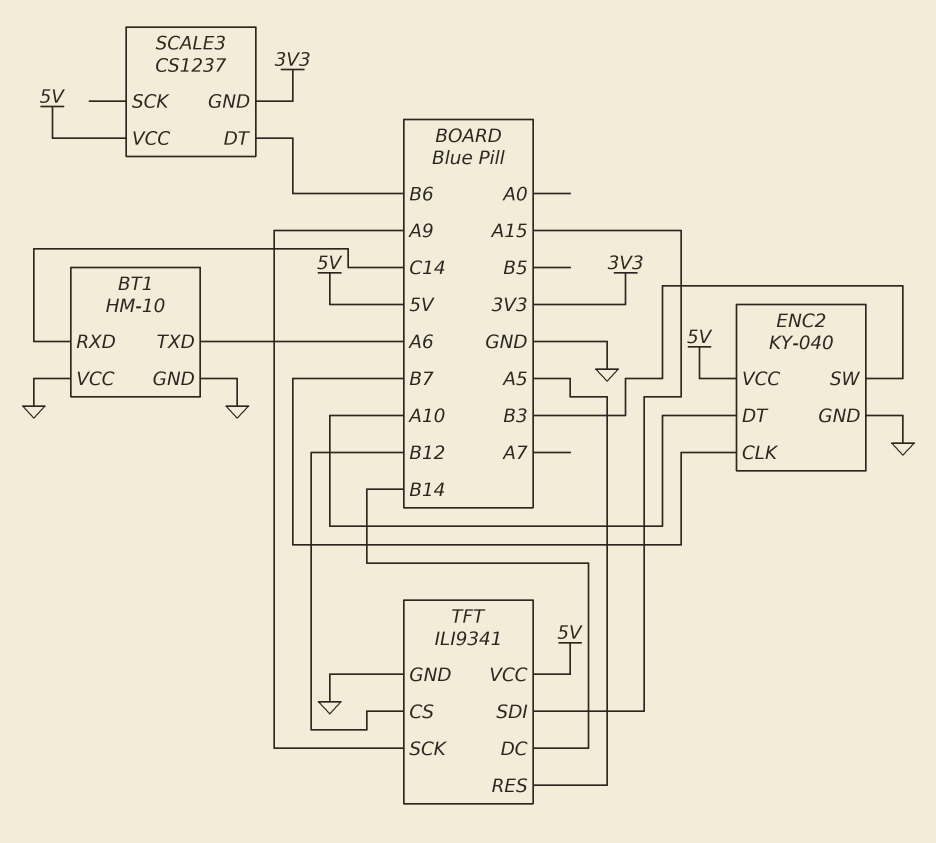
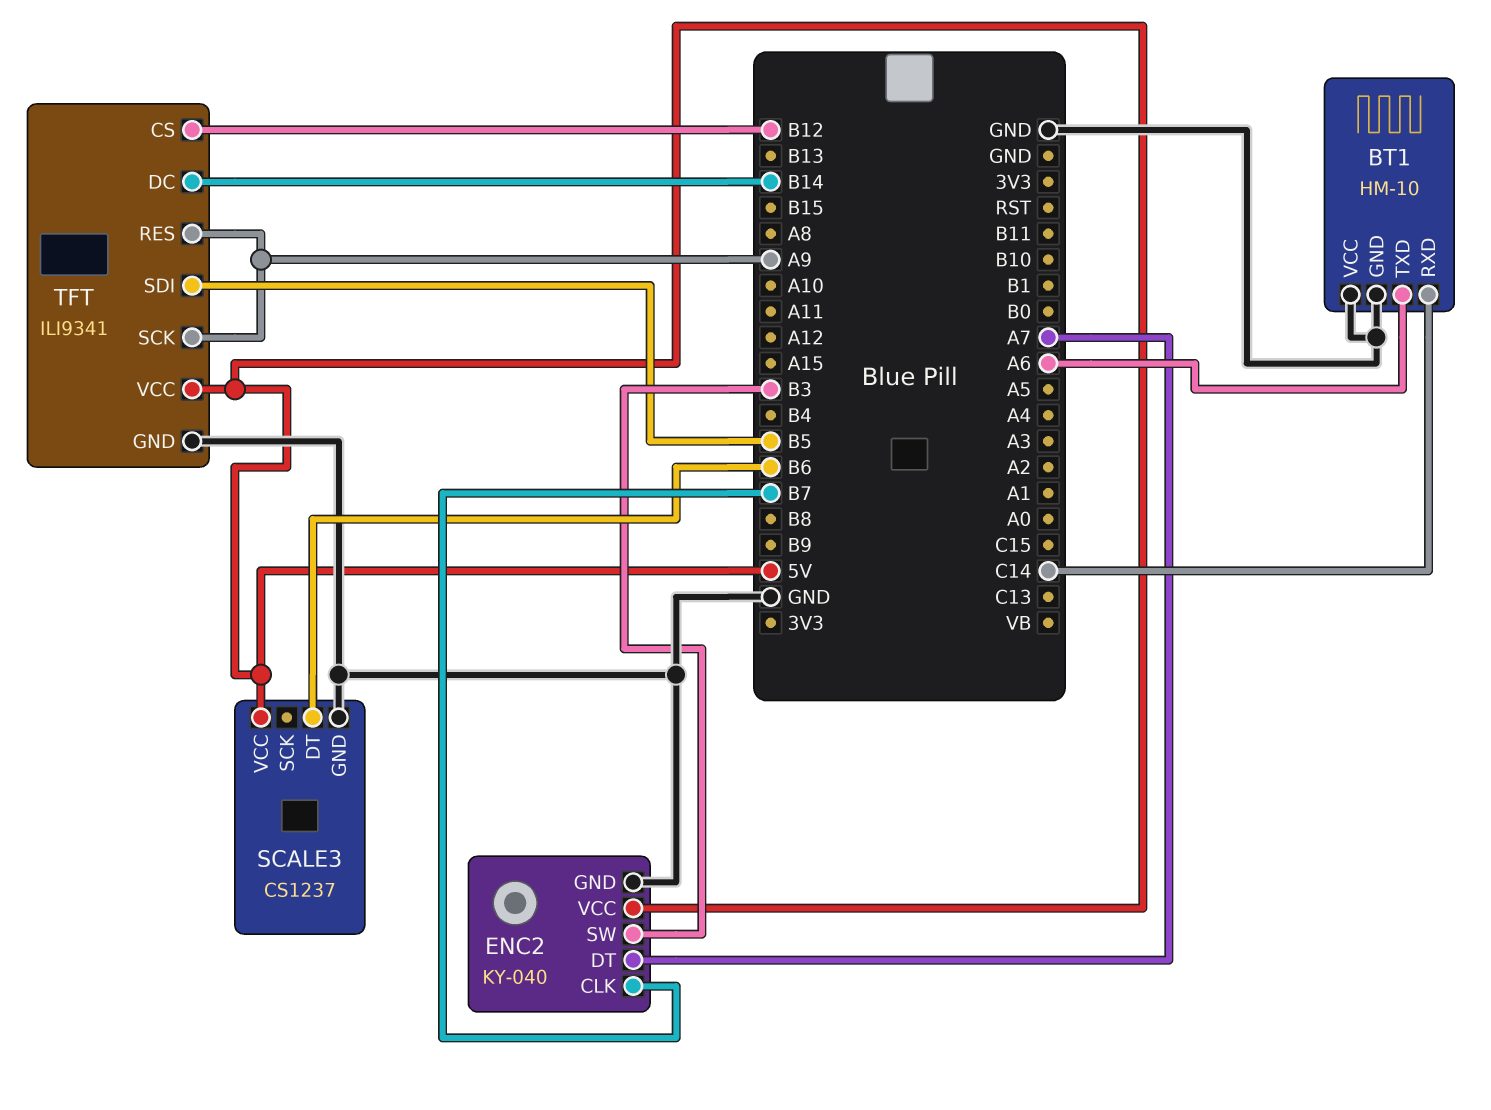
ENC2 pin DT: A10 -> A7
SCALE3 pin GND: 3V3 -> GND
TFT pin RES: A5 -> A9
TFT pin SDI: A15 -> B5

